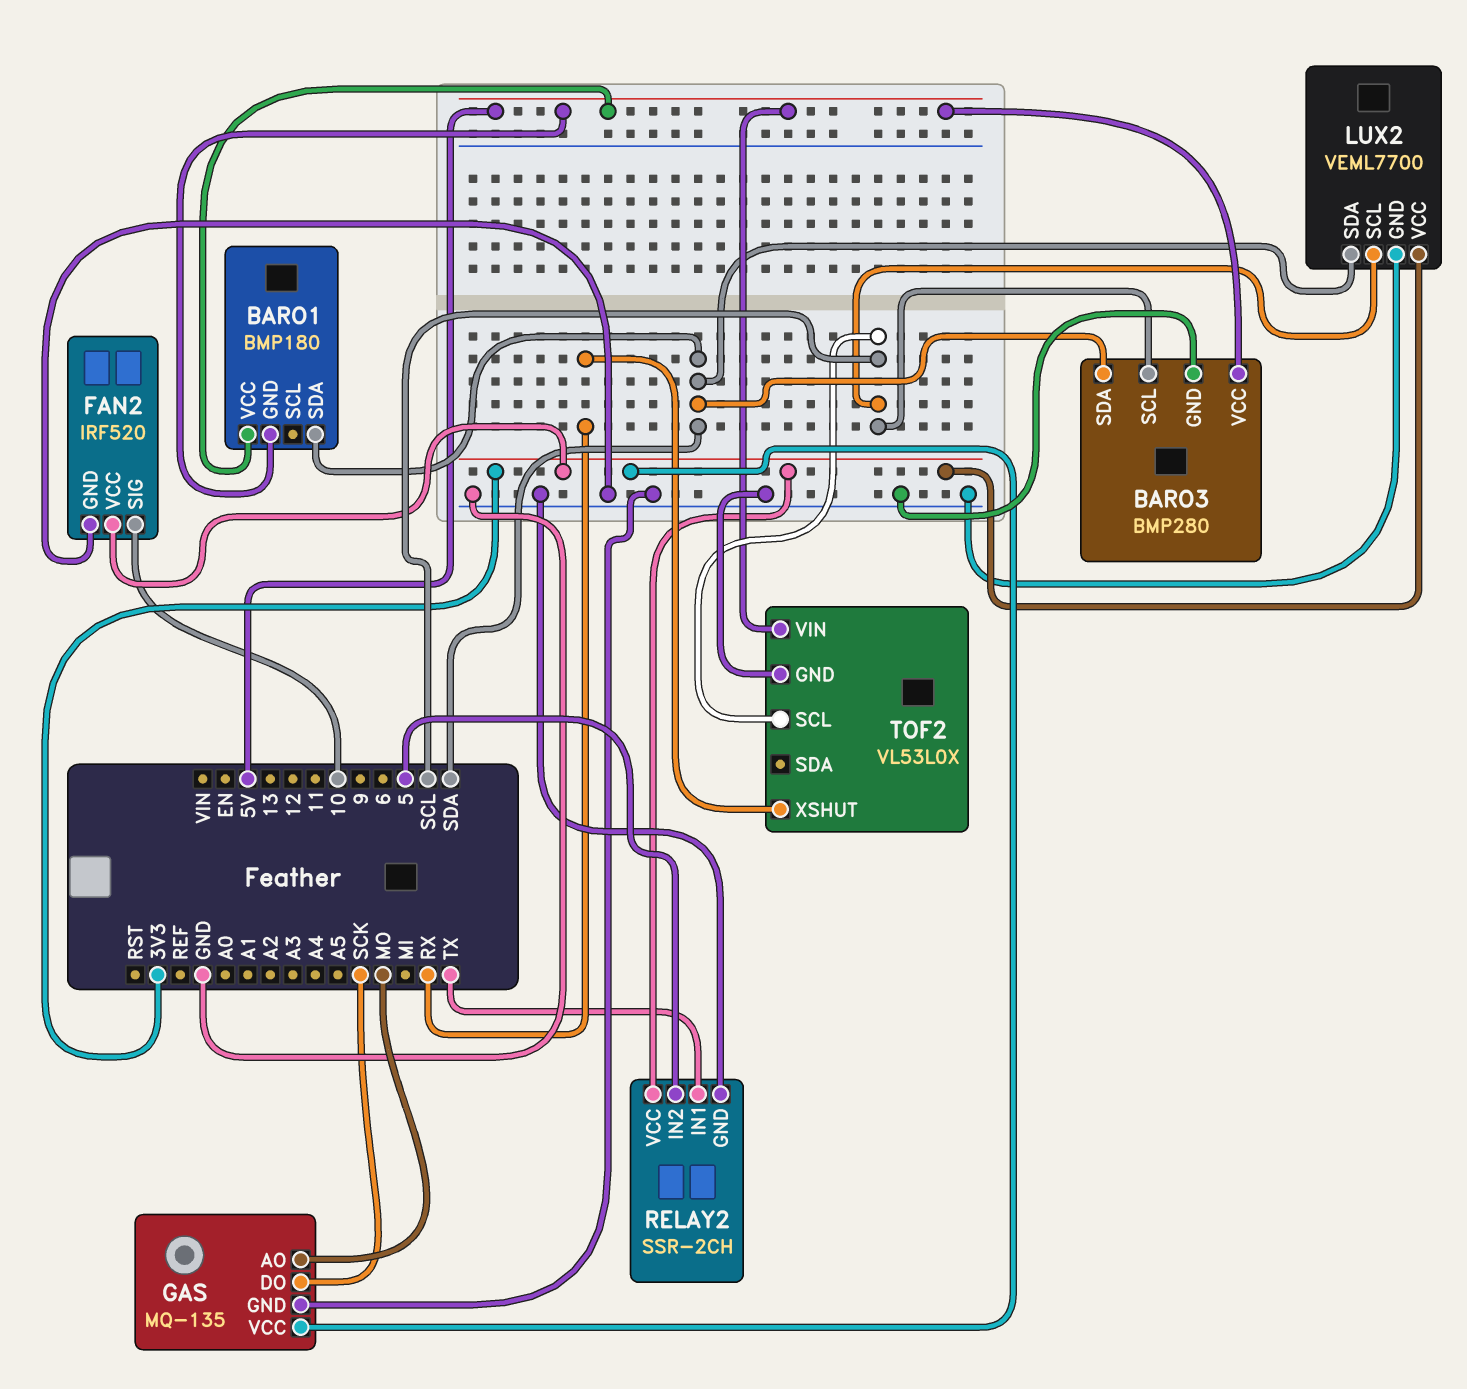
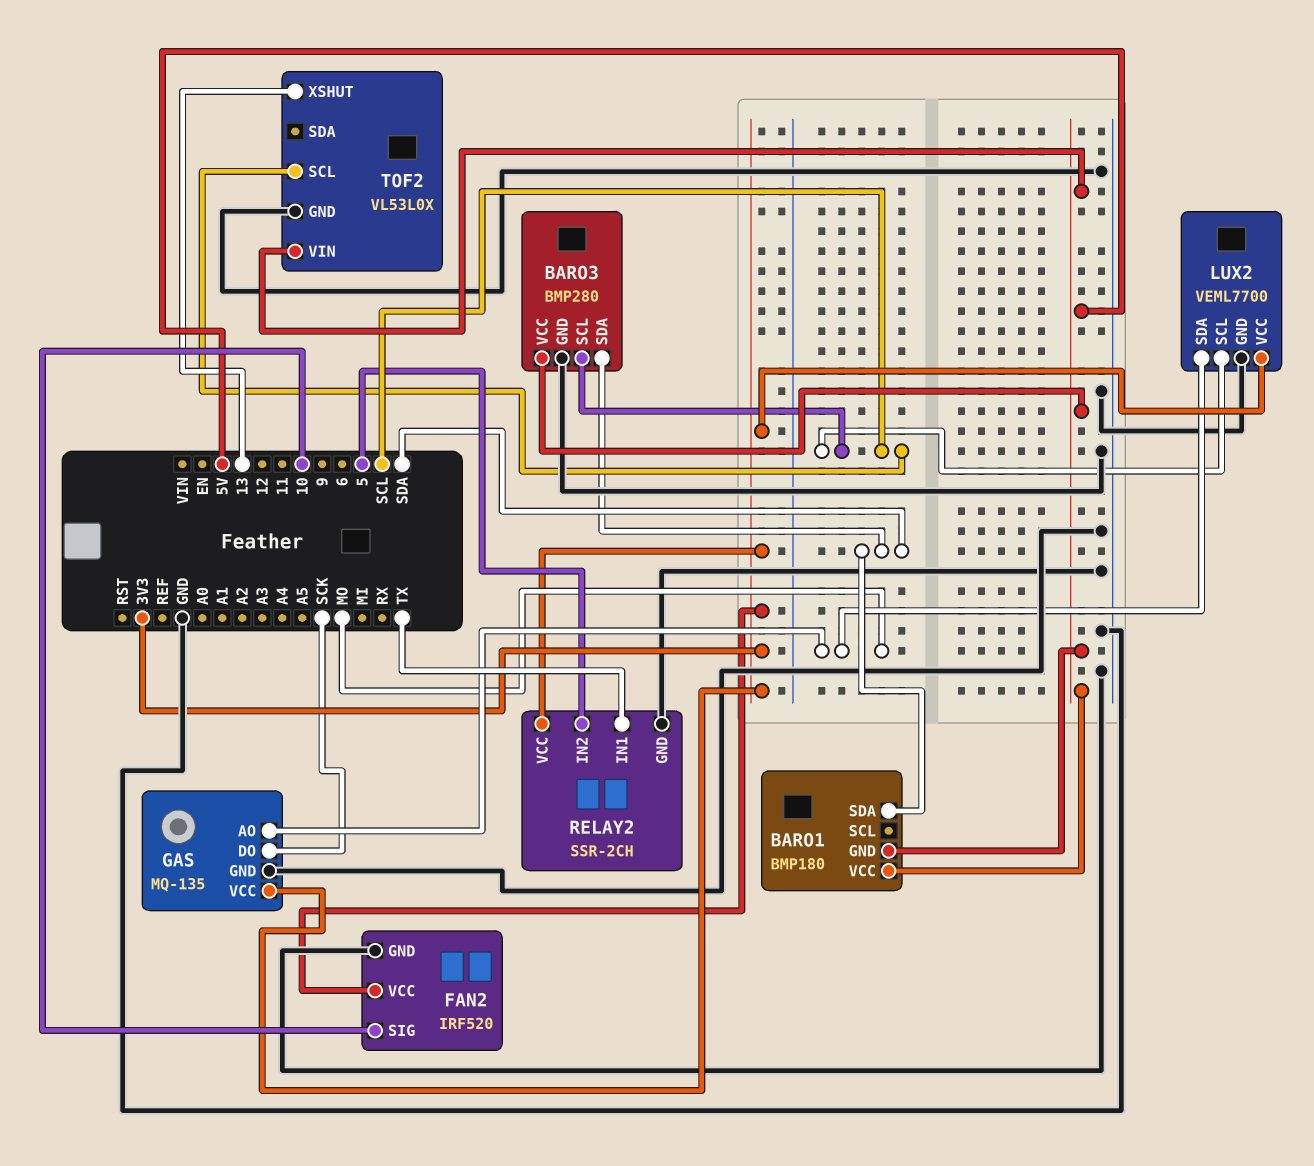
LUX2 pin SDA: SDA -> MO
TOF2 pin XSHUT: RX -> 13

